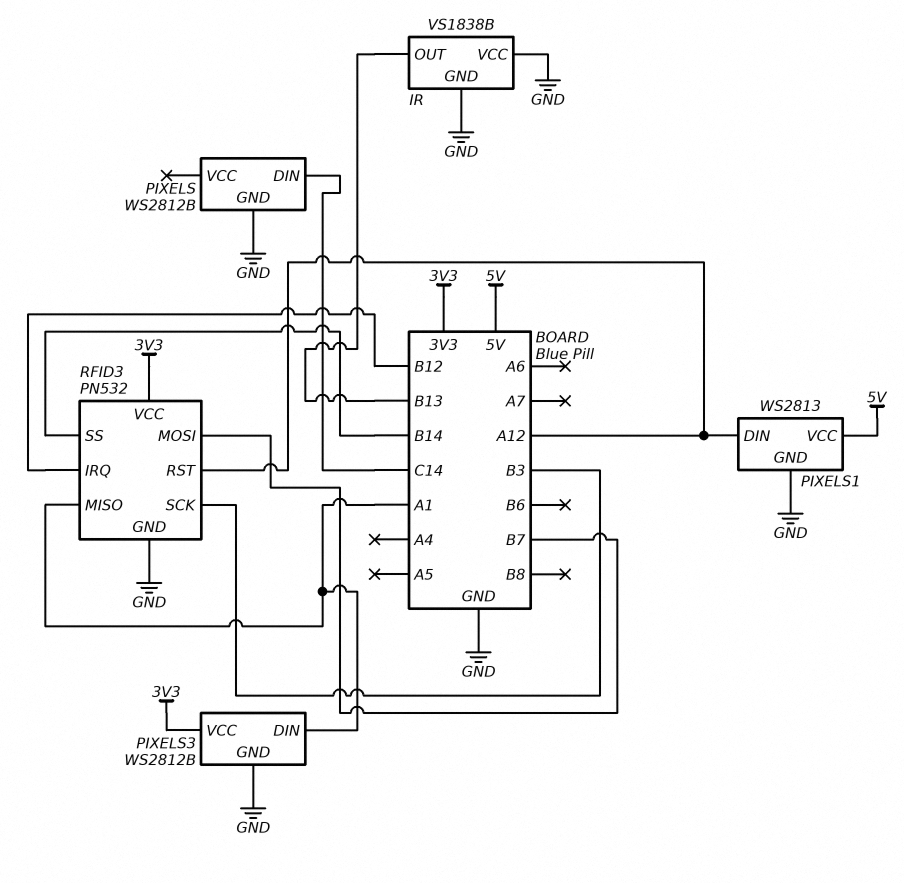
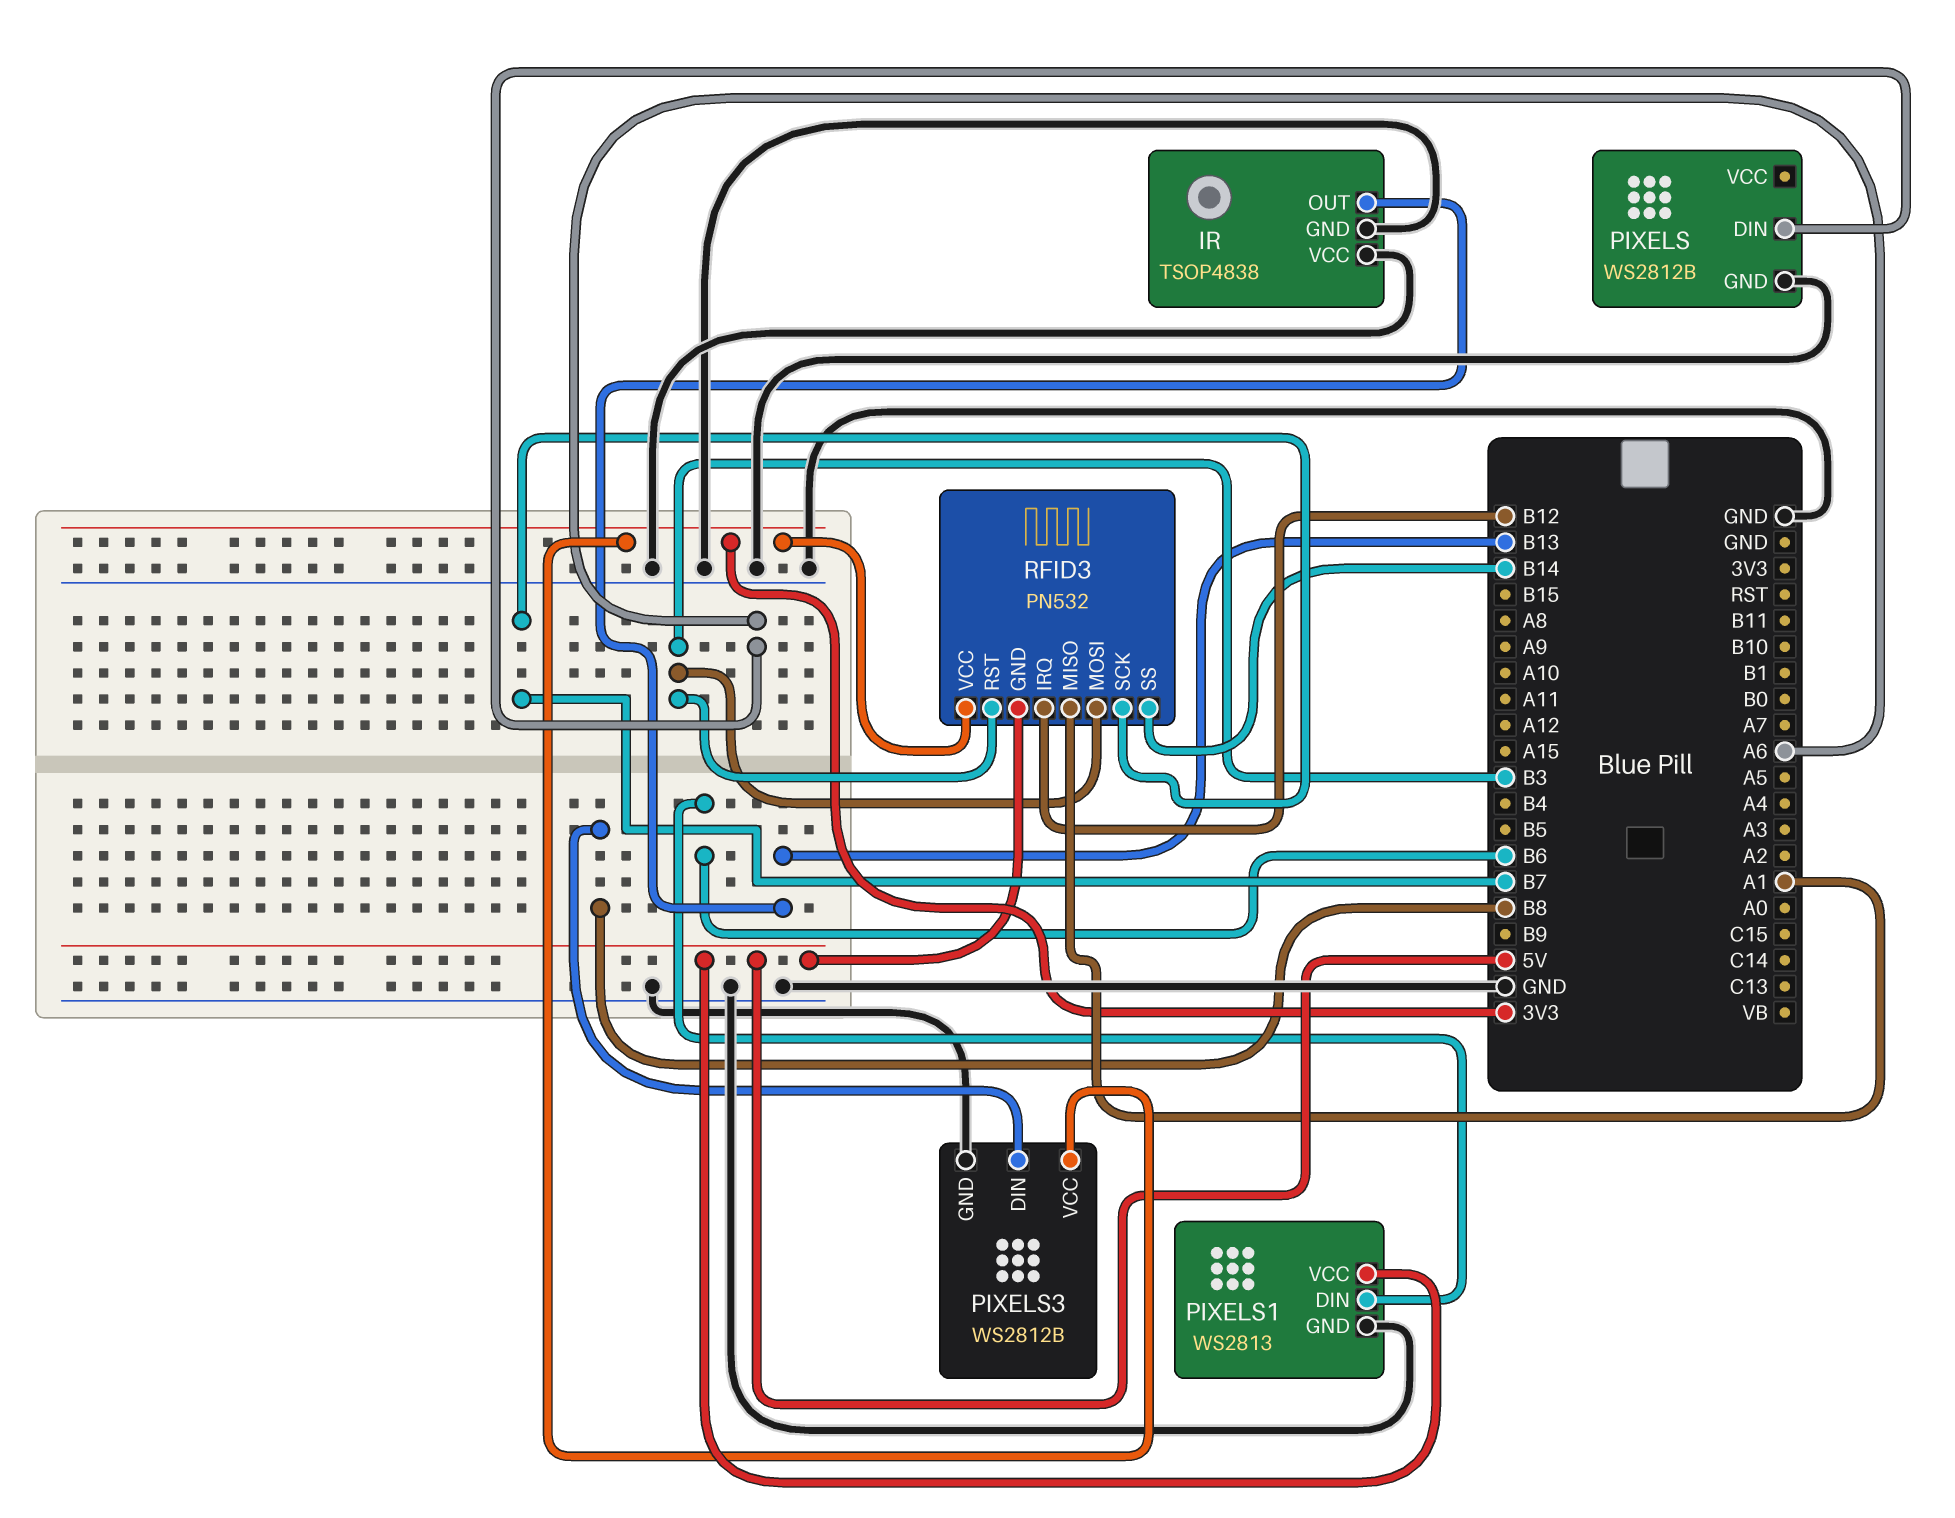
IR: VS1838B -> TSOP4838
PIXELS pin DIN: C14 -> A6
PIXELS1 pin DIN: A12 -> B6
PIXELS3 pin DIN: A1 -> B8
RFID3 pin GND: GND -> 5V
RFID3 pin MOSI: B7 -> B3
RFID3 pin RST: A12 -> B3
RFID3 pin SCK: B3 -> B7

